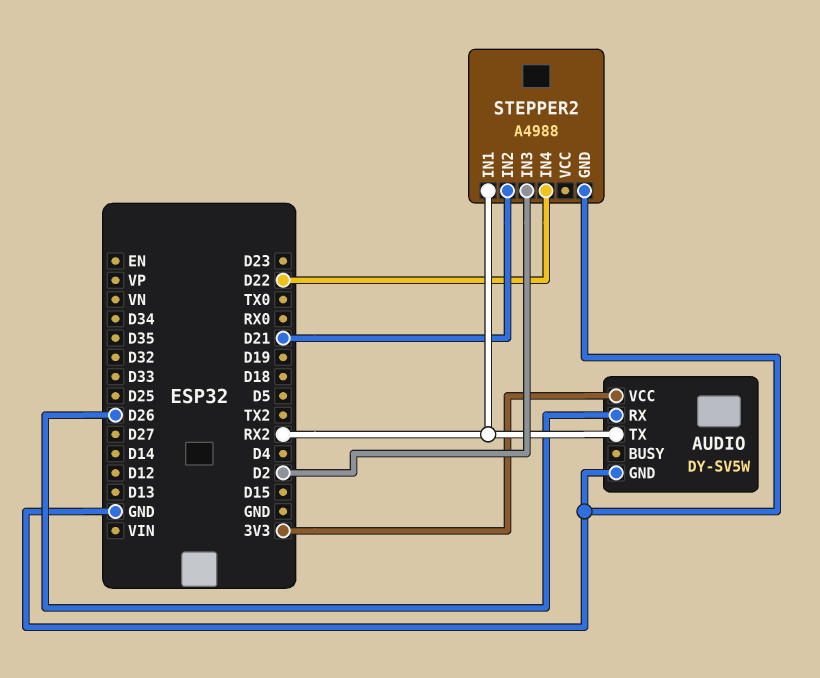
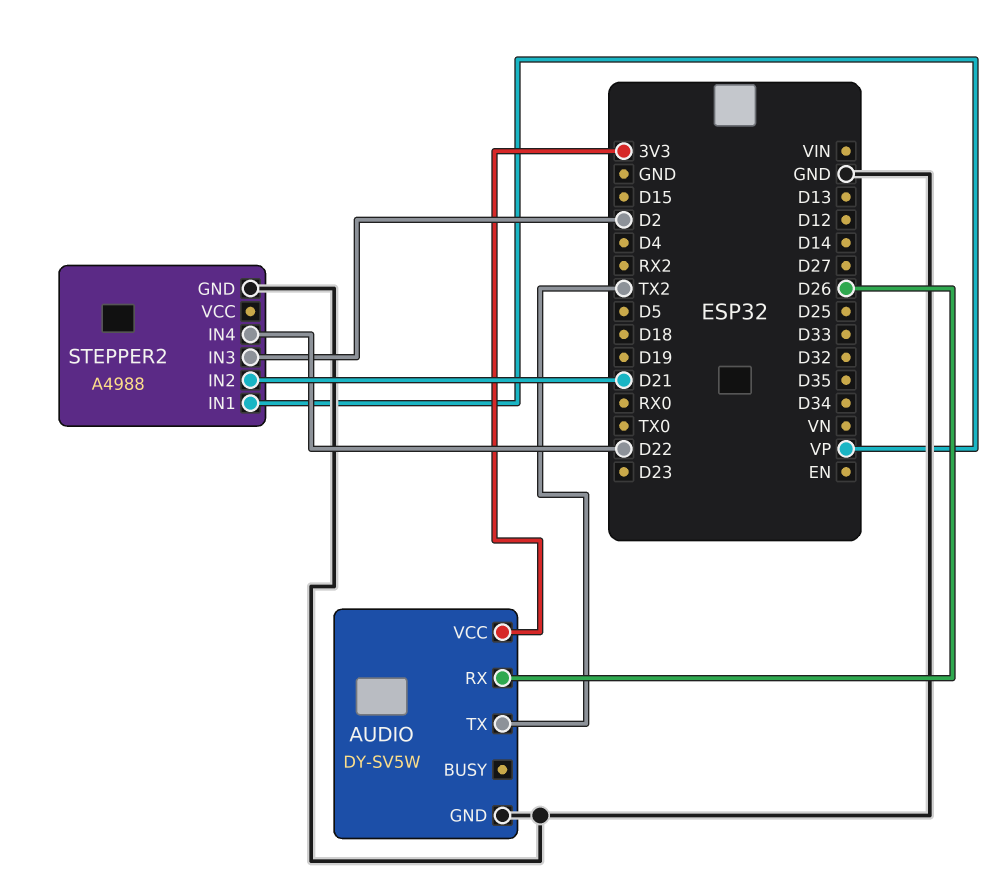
AUDIO pin TX: RX2 -> TX2
STEPPER2 pin IN1: RX2 -> VP

